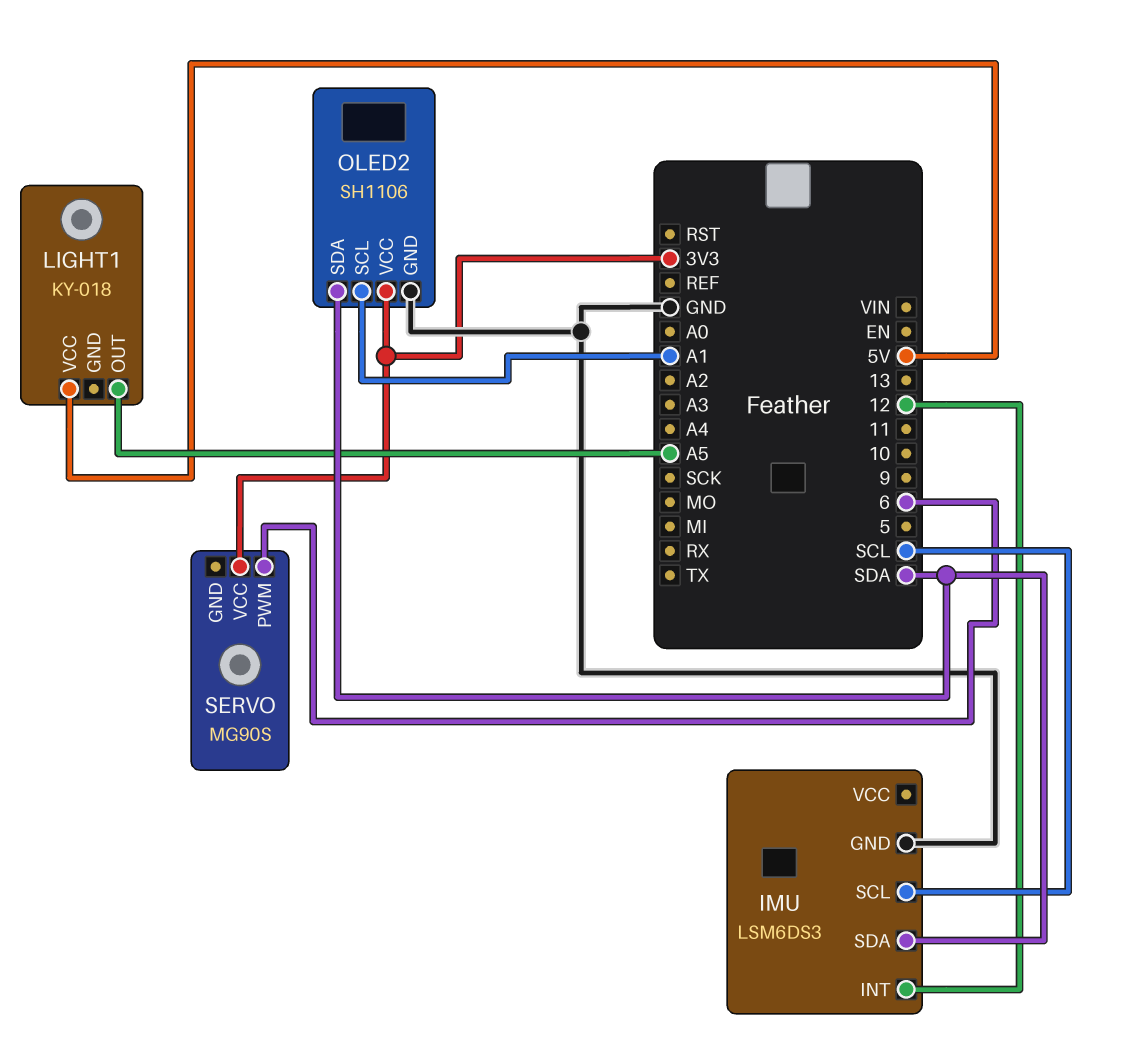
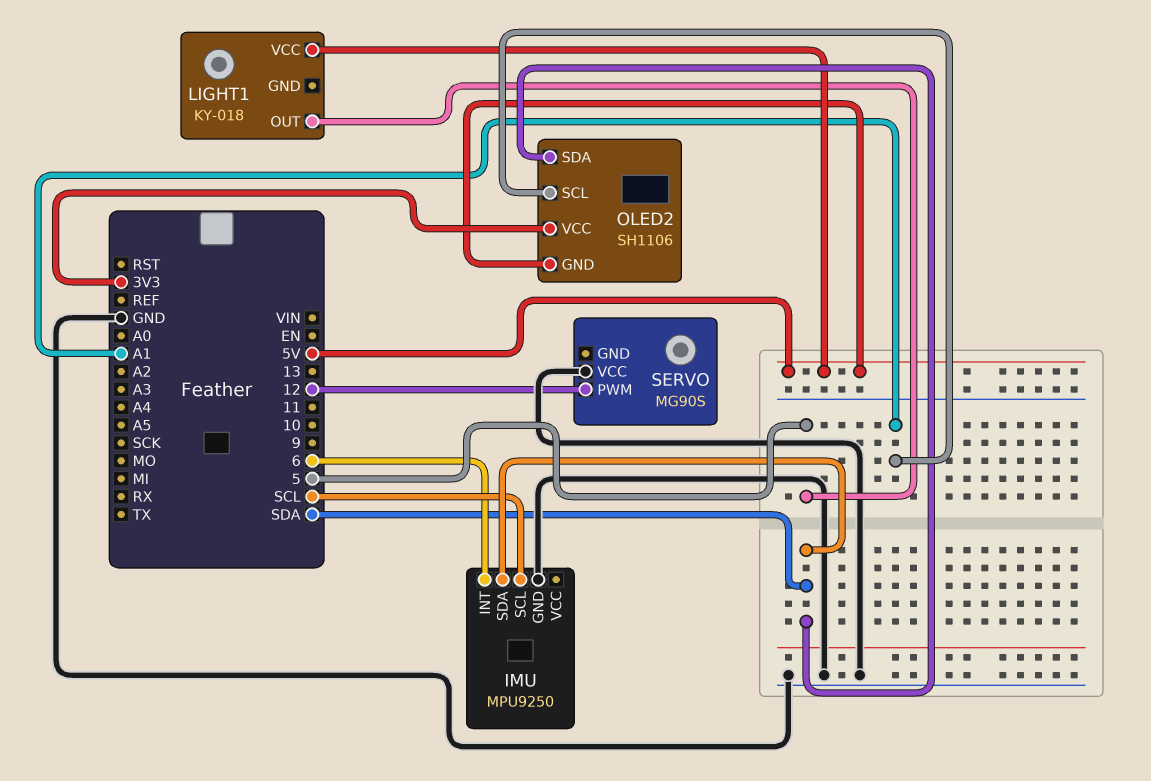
IMU: LSM6DS3 -> MPU9250
IMU pin INT: 12 -> 6
LIGHT1 pin OUT: A5 -> 5
OLED2 pin GND: GND -> 5V
SERVO pin PWM: 6 -> 12
SERVO pin VCC: 3V3 -> GND

